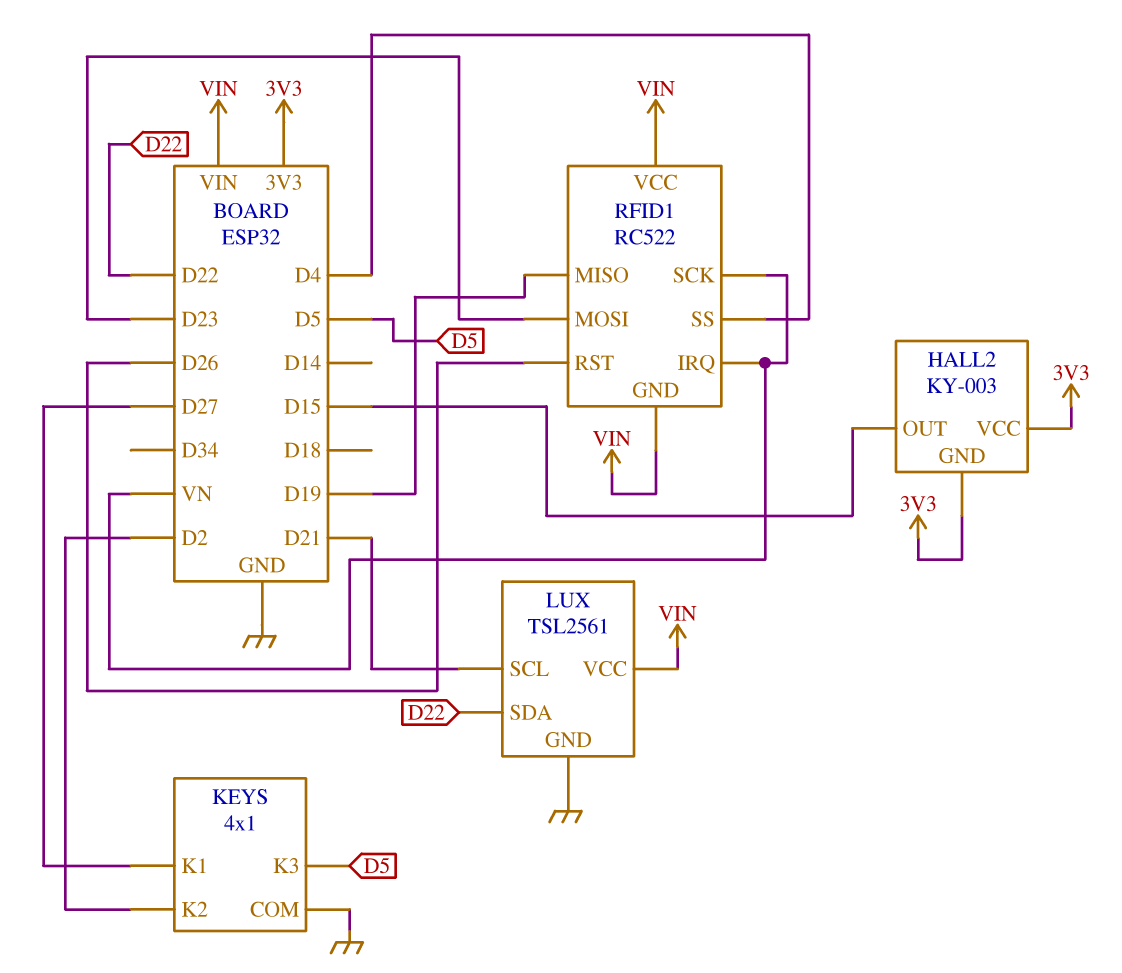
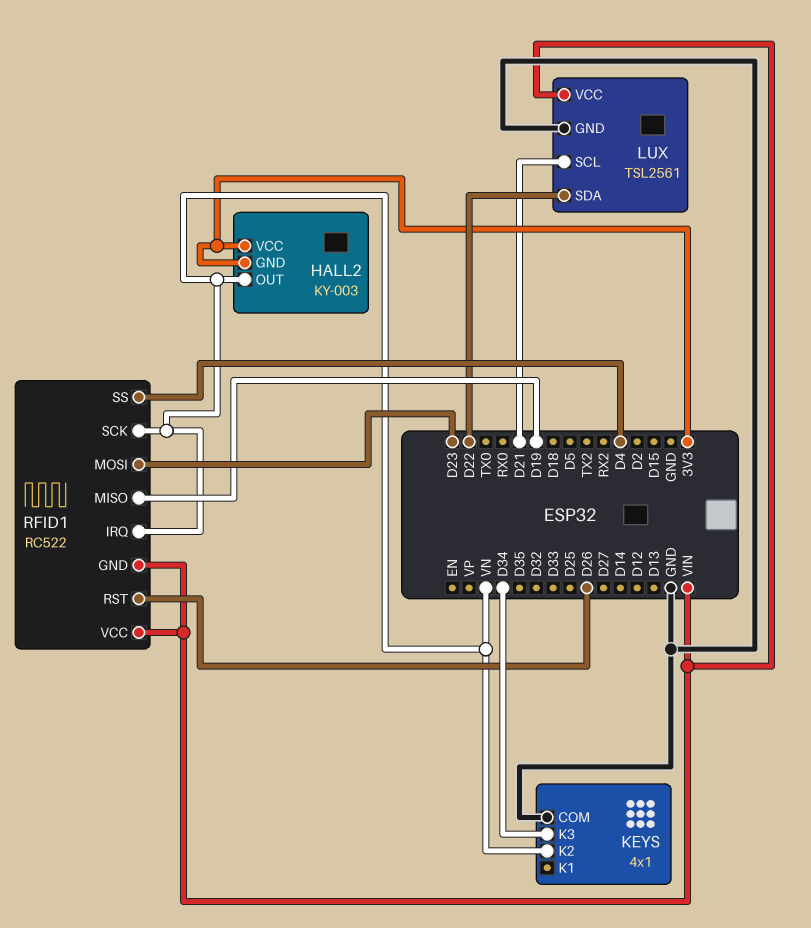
HALL2 pin OUT: D15 -> VN
KEYS pin K1: D27 -> none
KEYS pin K2: D2 -> VN
KEYS pin K3: D5 -> D34

